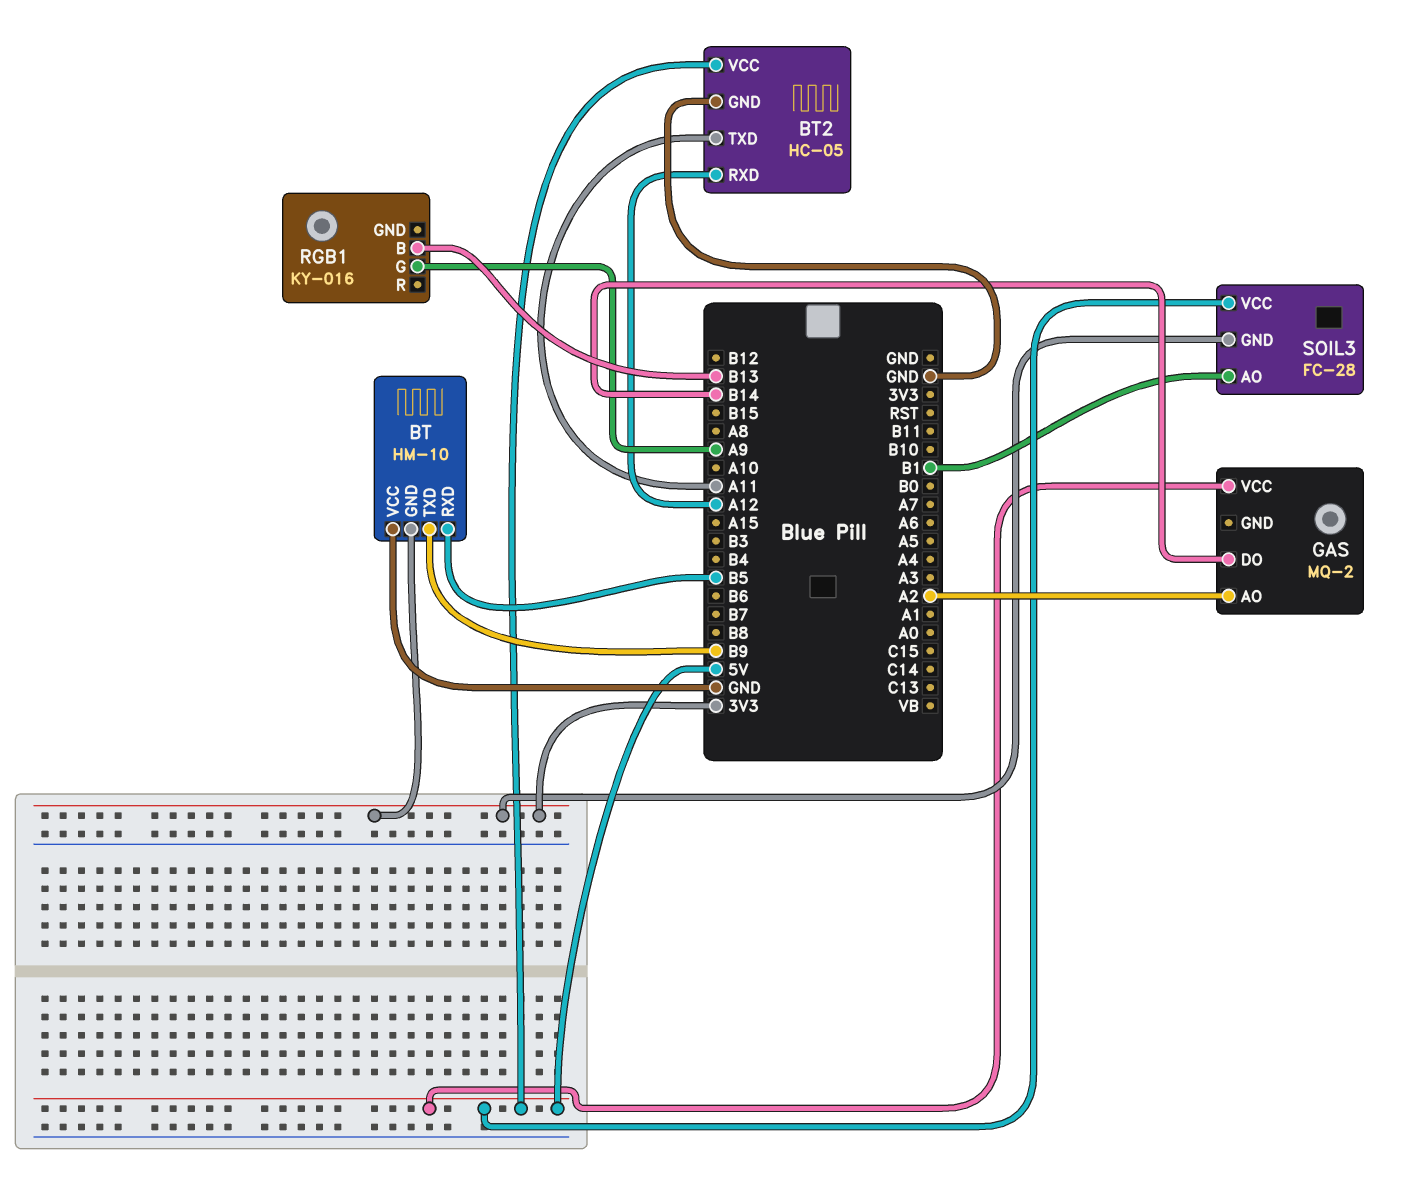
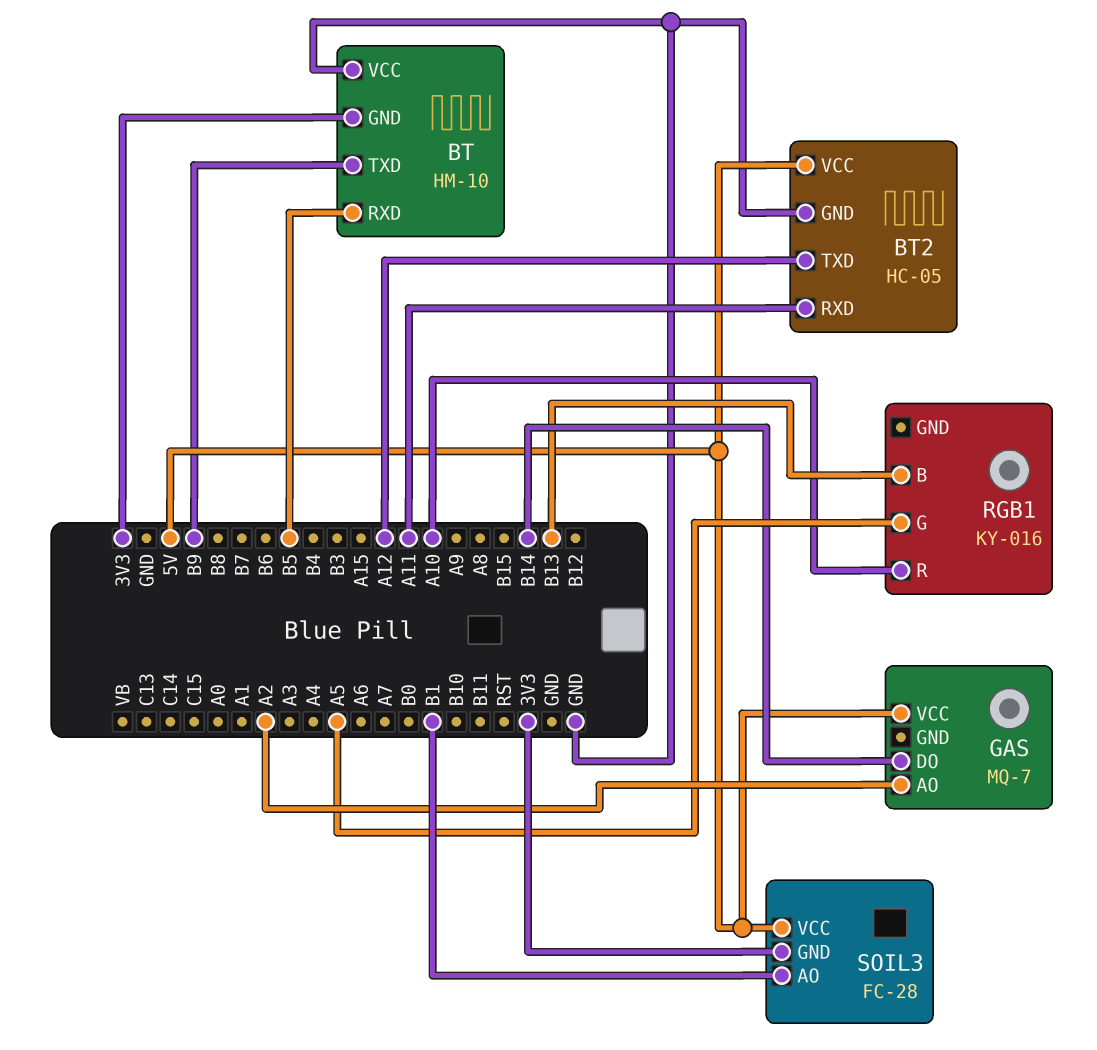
BT2 pin RXD: A12 -> A11
BT2 pin TXD: A11 -> A12
GAS: MQ-2 -> MQ-7
RGB1 pin G: A9 -> A5
RGB1 pin R: none -> A10

